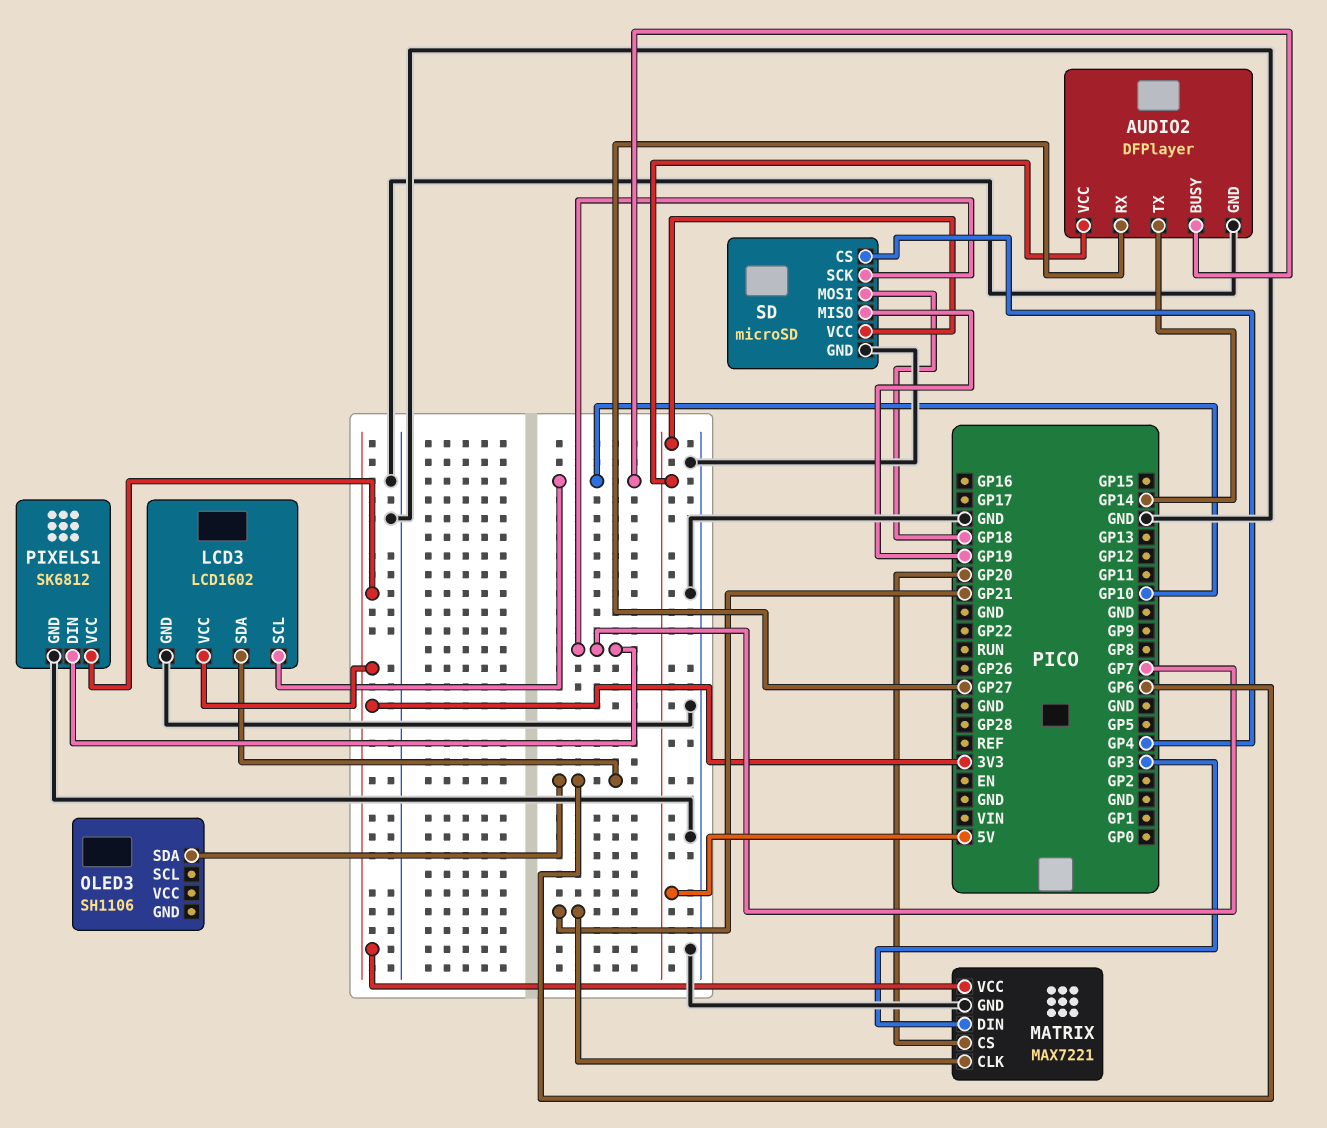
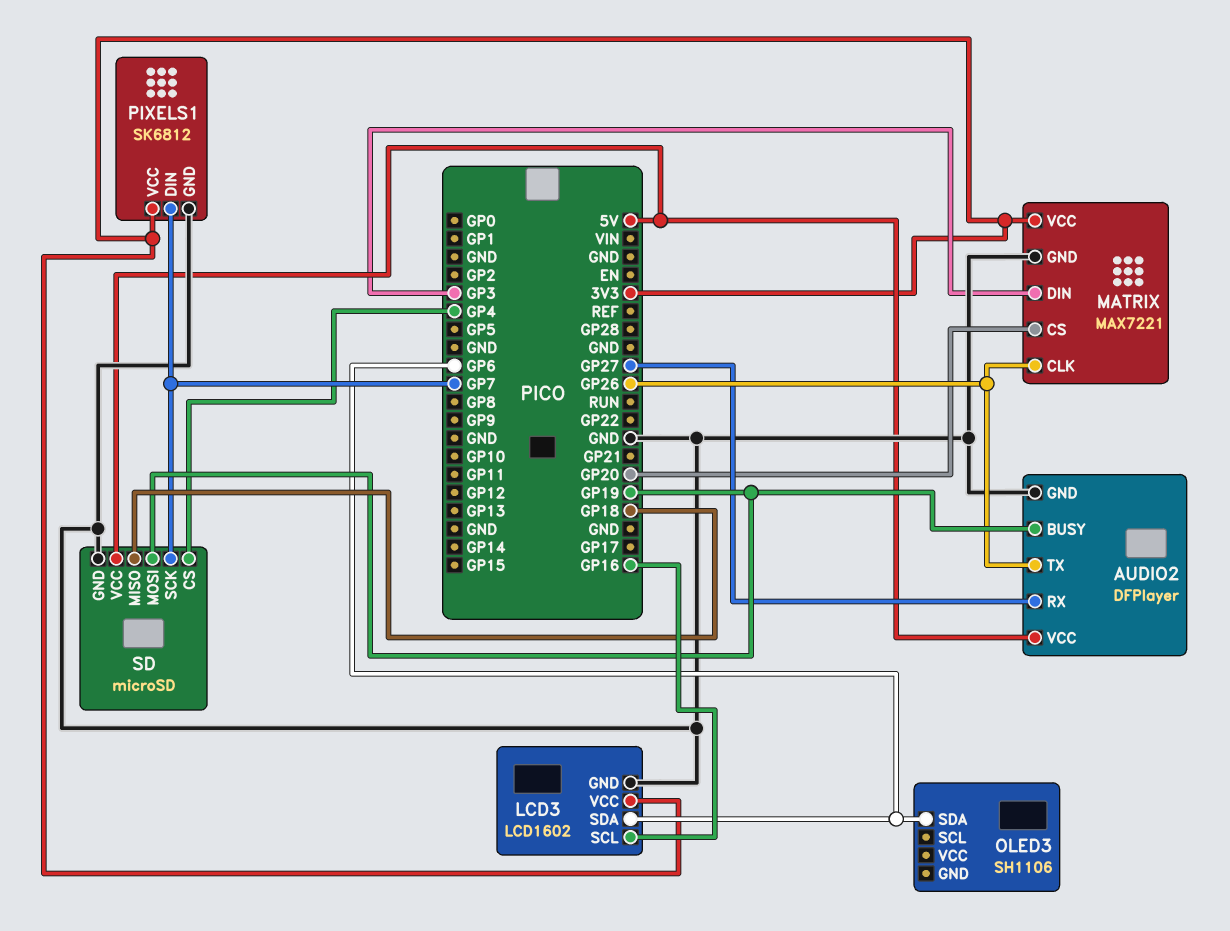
AUDIO2 pin BUSY: GP10 -> GP19
AUDIO2 pin TX: GP14 -> GP26
LCD3 pin SCL: GP10 -> GP16
MATRIX pin CLK: GP21 -> GP26
SD pin MISO: GP19 -> GP18
SD pin MOSI: GP18 -> GP19

